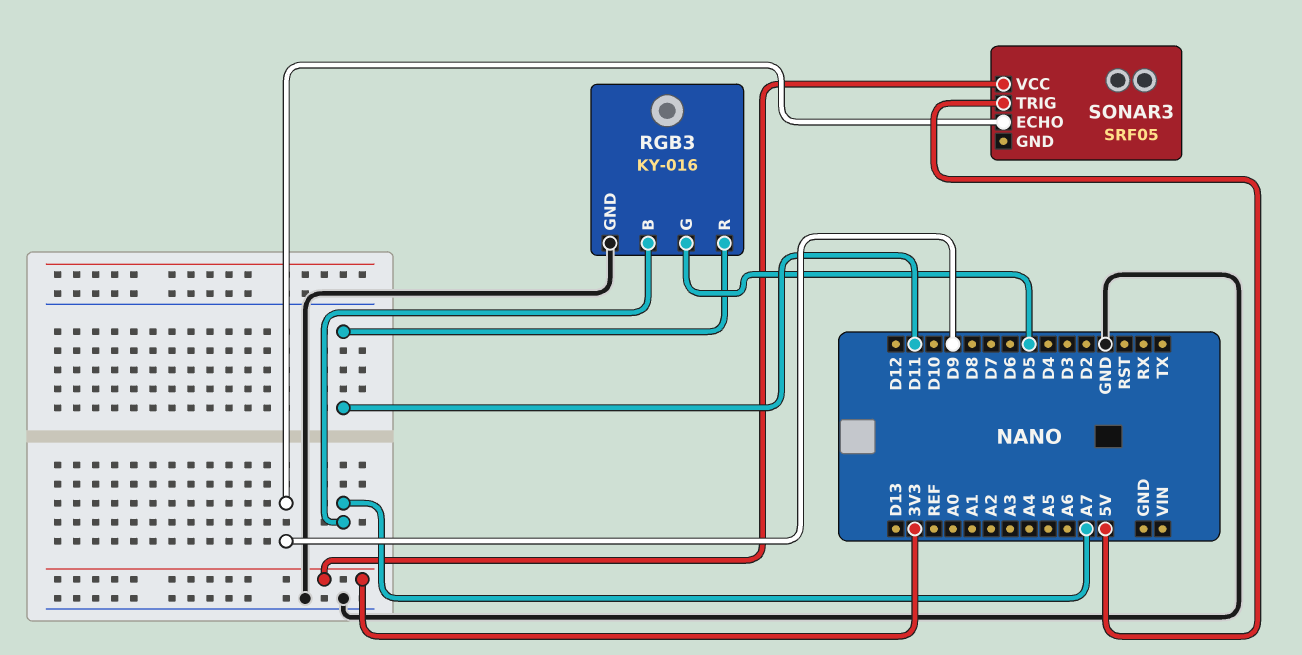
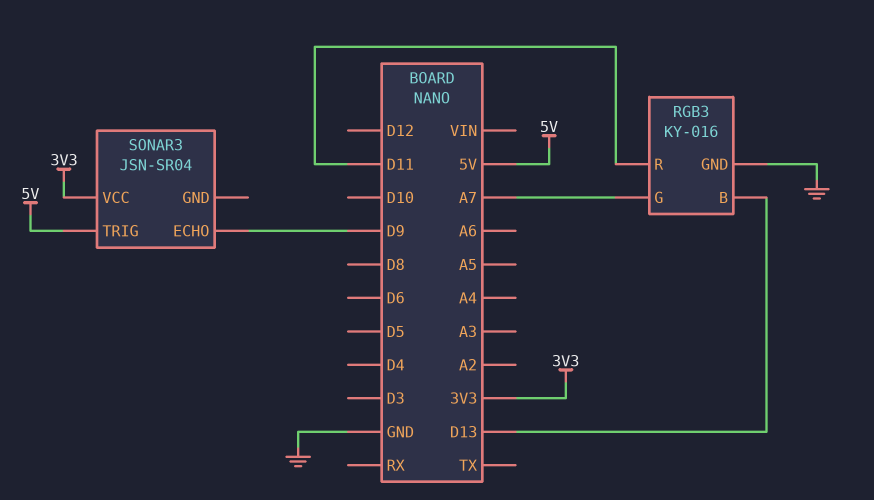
RGB3 pin B: A7 -> D13
RGB3 pin G: D5 -> A7
SONAR3: SRF05 -> JSN-SR04

